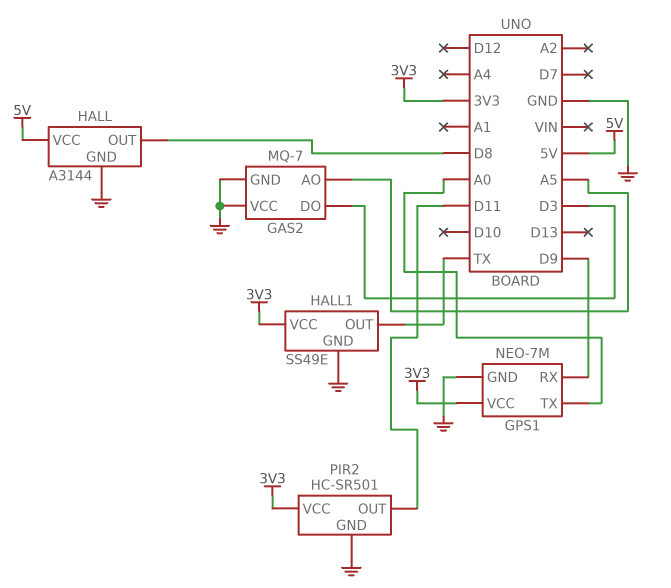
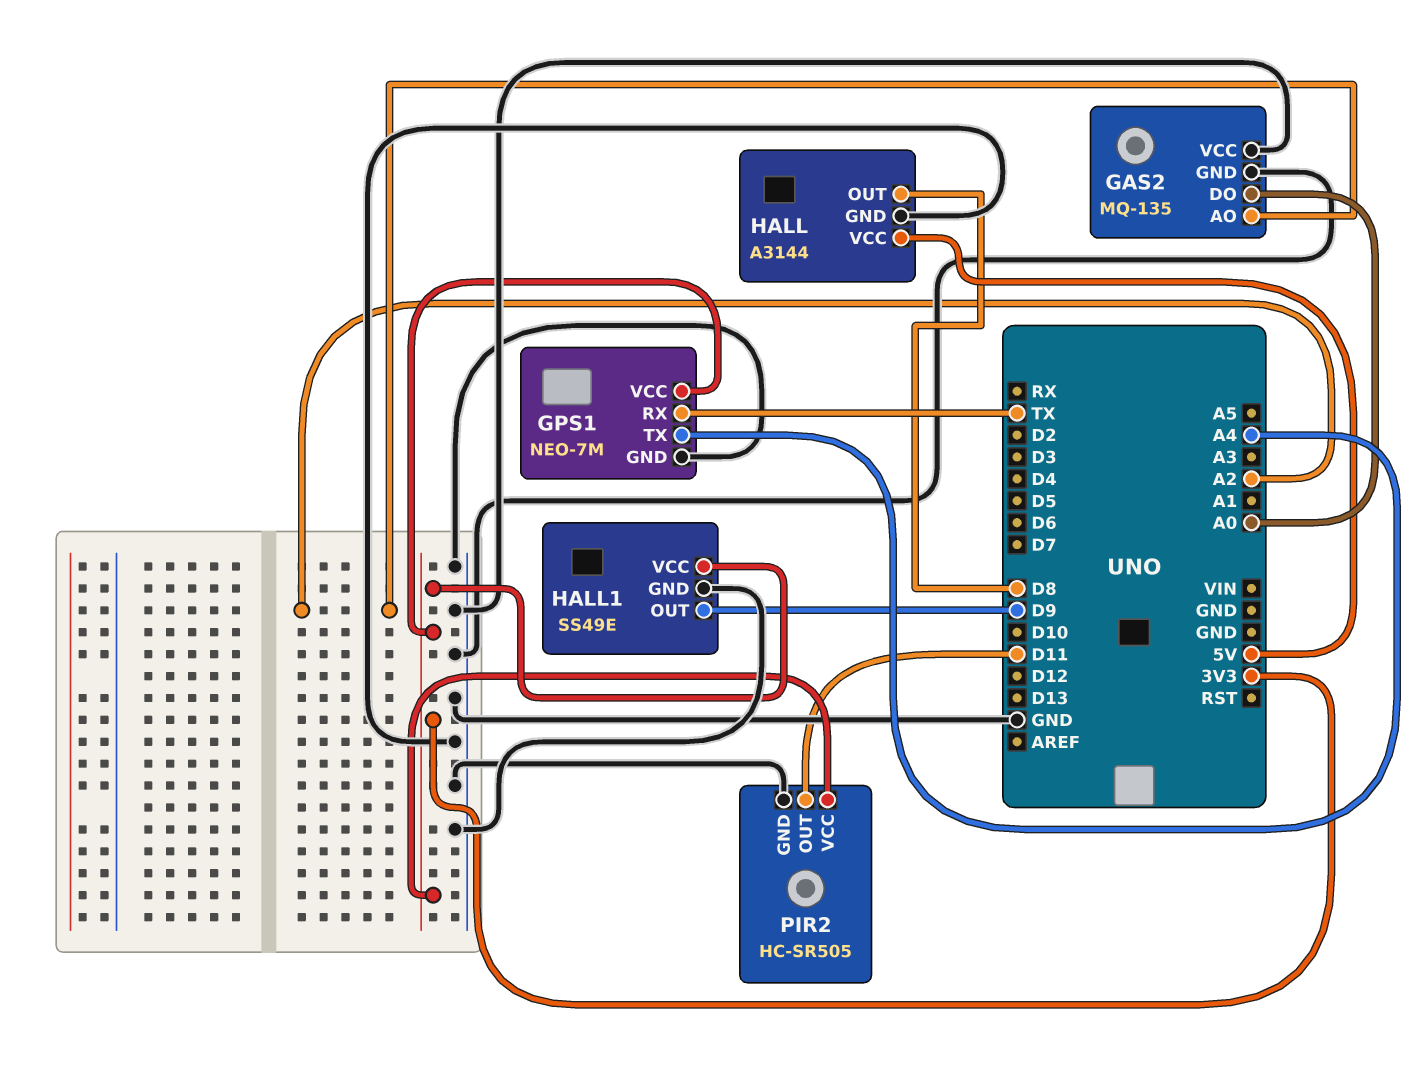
GAS2: MQ-7 -> MQ-135
GAS2 pin AO: A5 -> A2
GAS2 pin DO: D3 -> A0
GPS1 pin RX: D9 -> TX
GPS1 pin TX: A0 -> A4
HALL1 pin OUT: TX -> D9
PIR2: HC-SR501 -> HC-SR505

